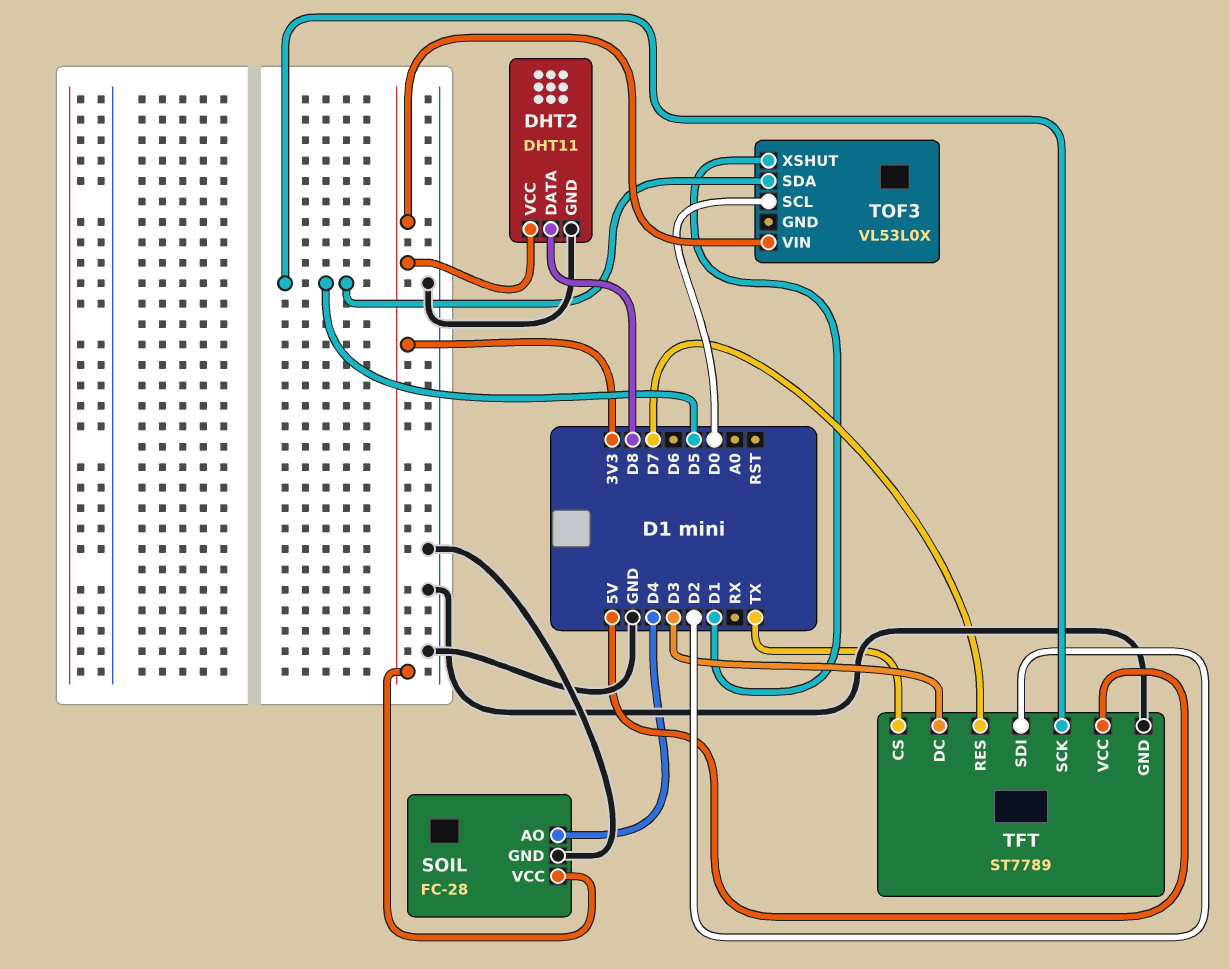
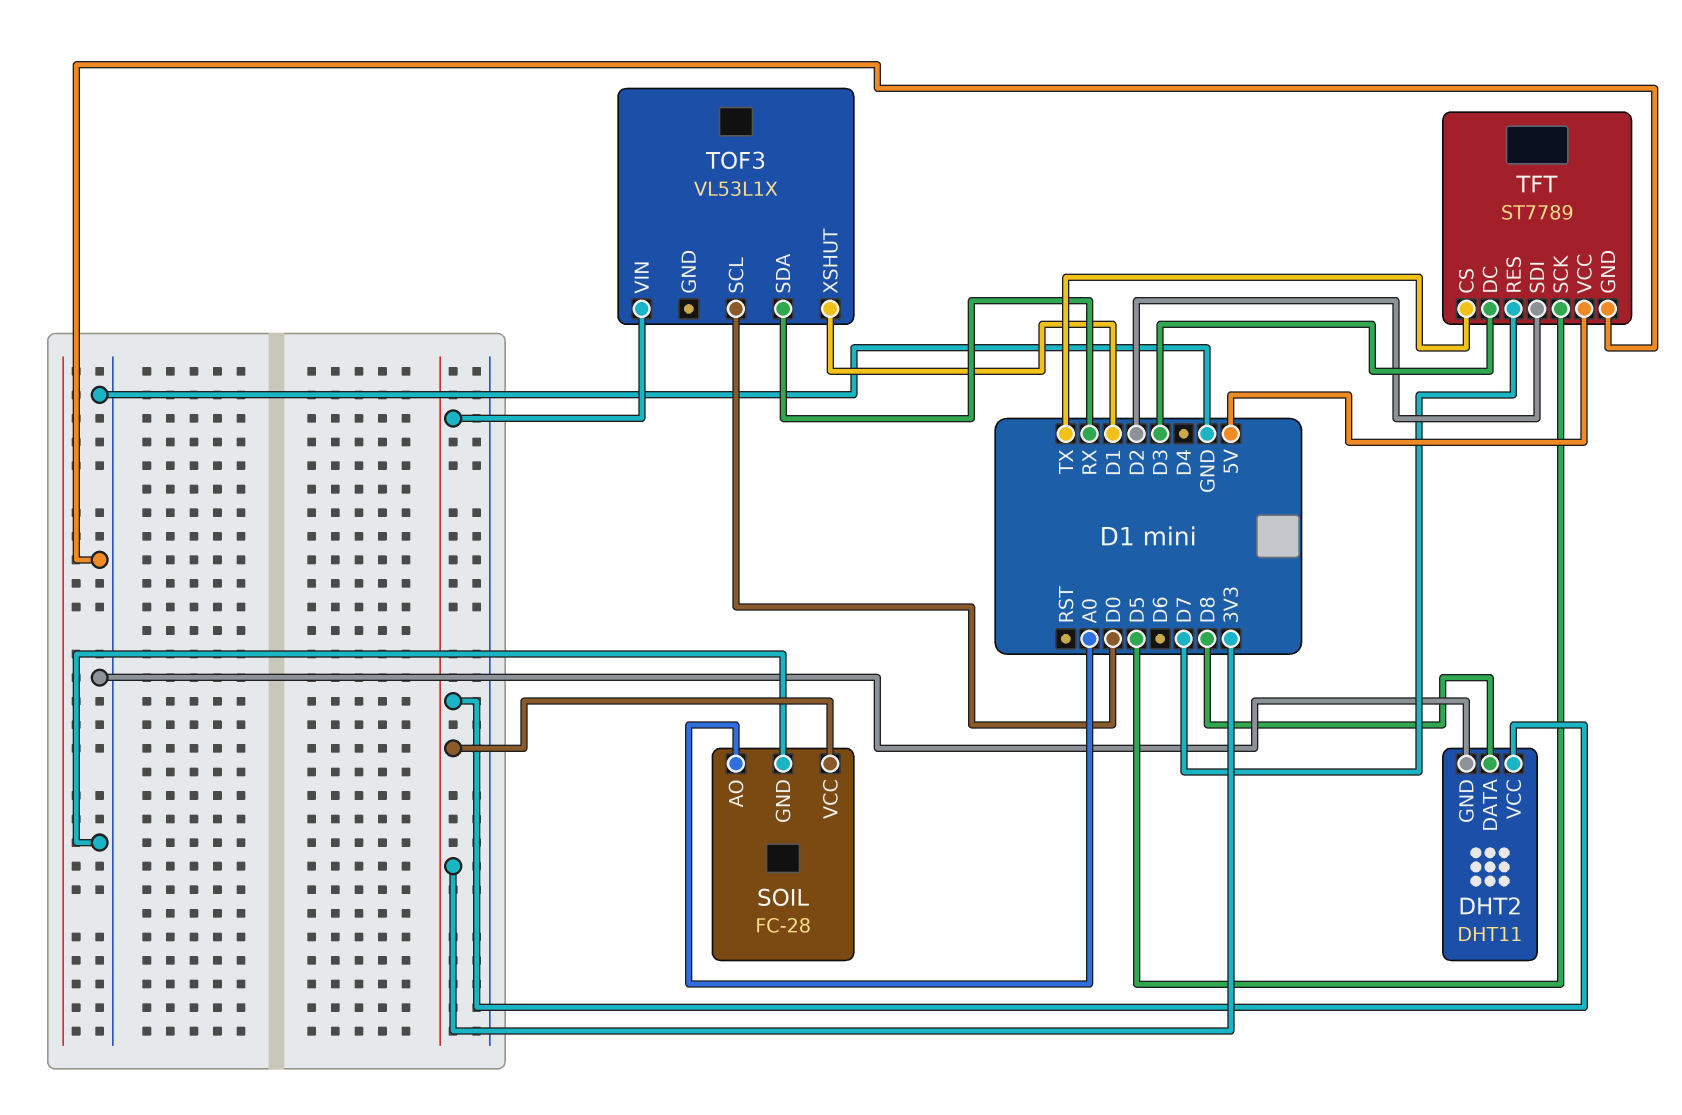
SOIL pin AO: D4 -> A0
TOF3: VL53L0X -> VL53L1X
TOF3 pin SDA: D5 -> RX

